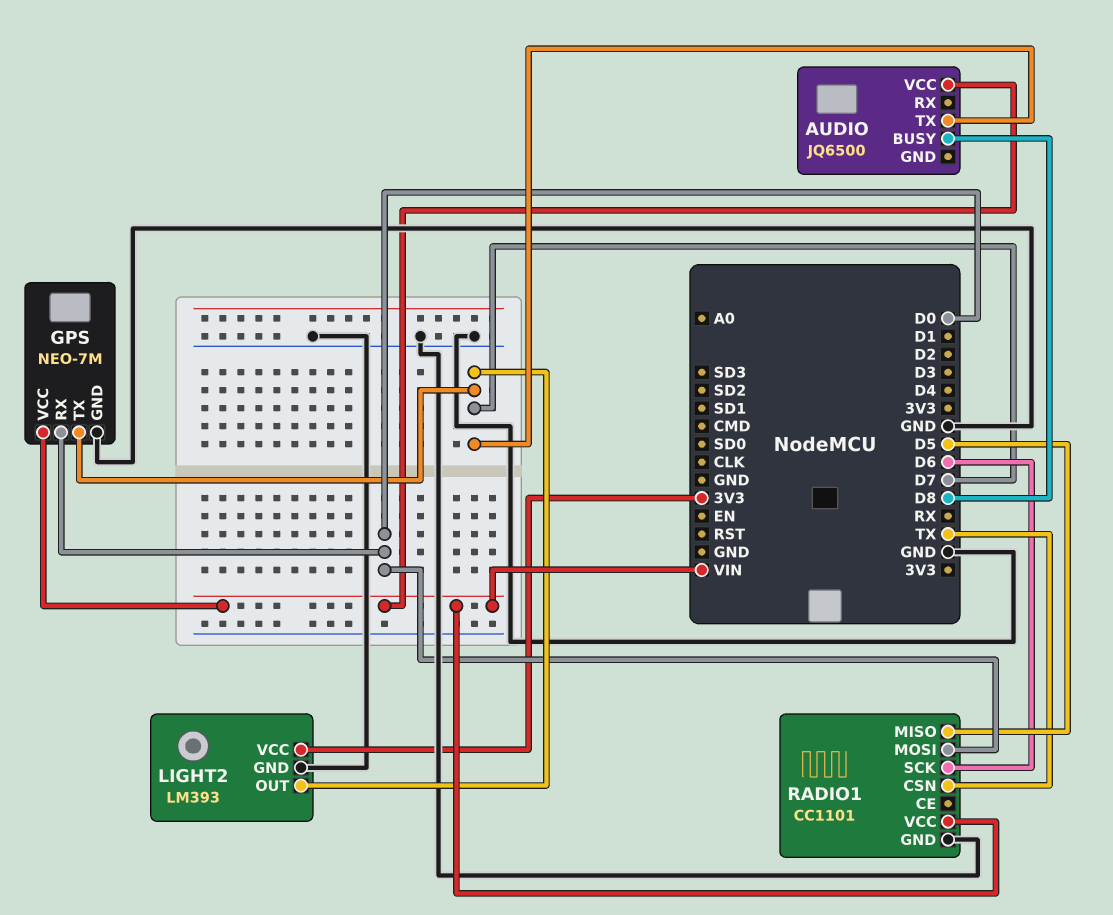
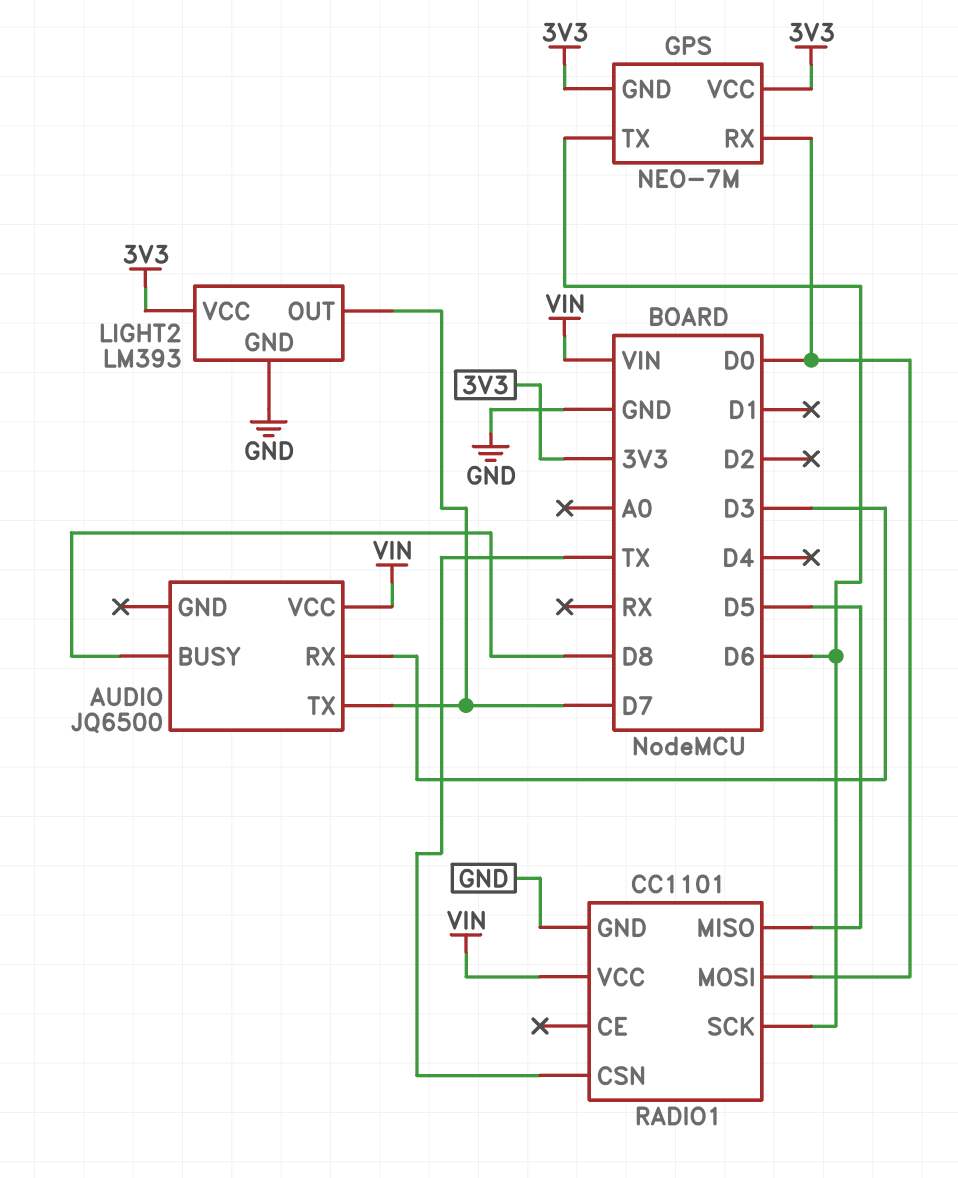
AUDIO pin RX: none -> D3
GPS pin GND: GND -> 3V3
GPS pin TX: D7 -> D6
GPS pin VCC: VIN -> 3V3

